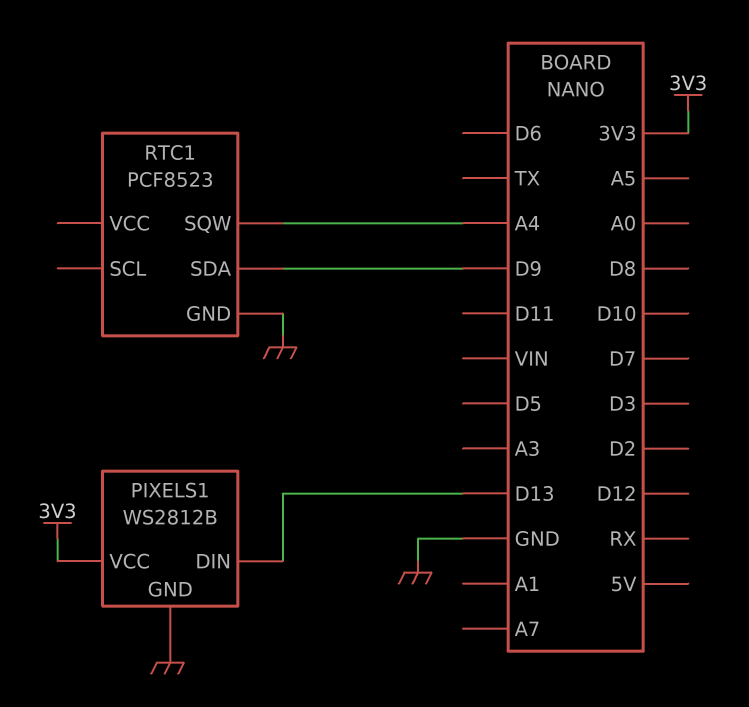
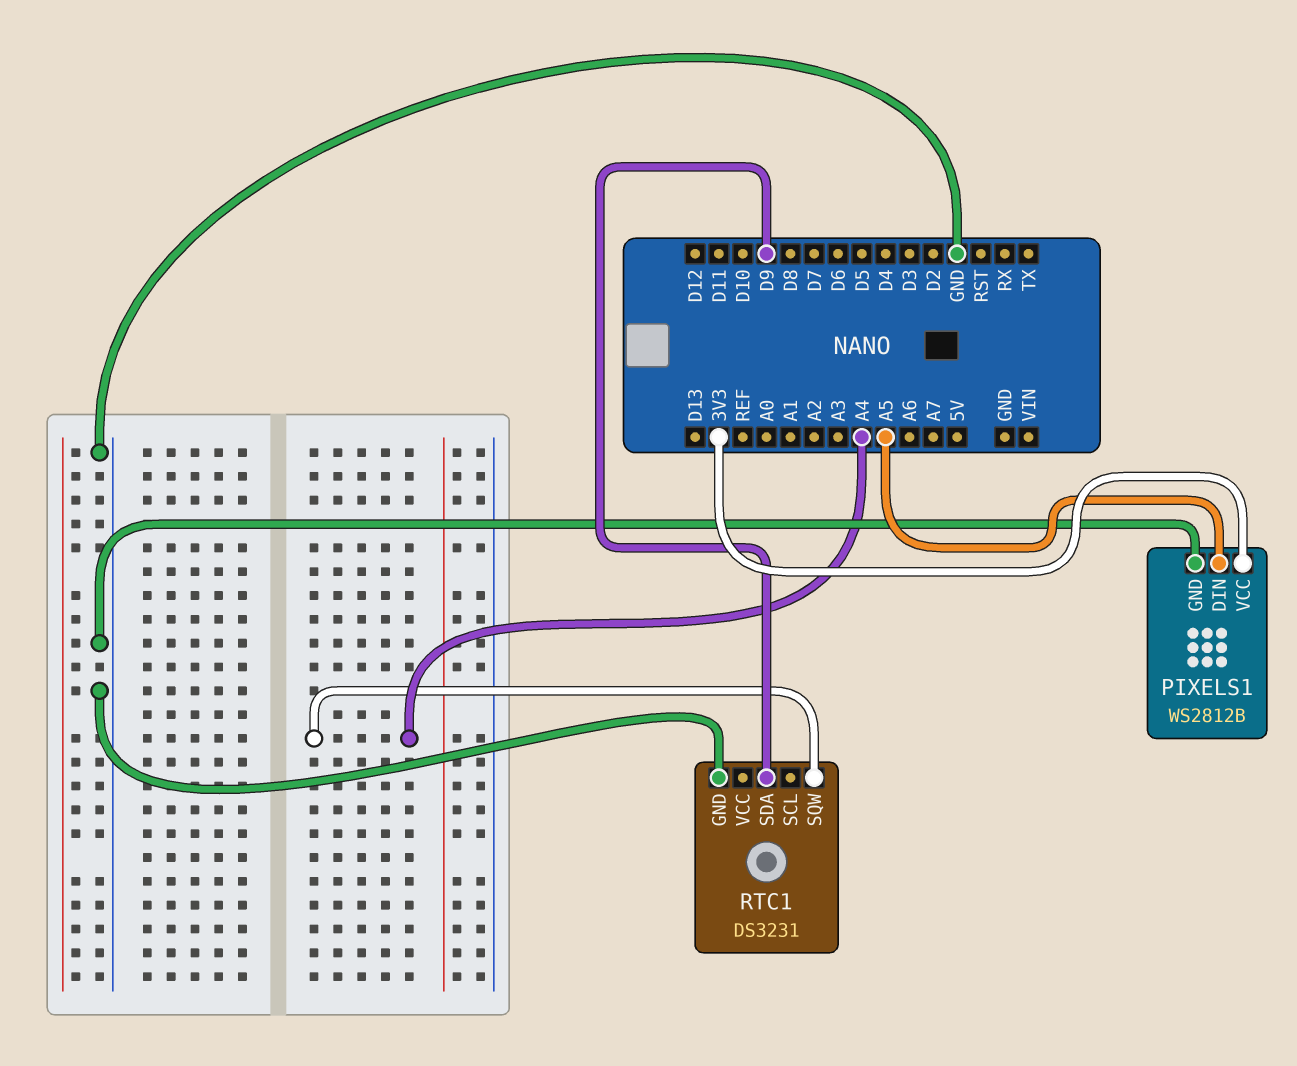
PIXELS1 pin DIN: D13 -> A5
RTC1: PCF8523 -> DS3231

